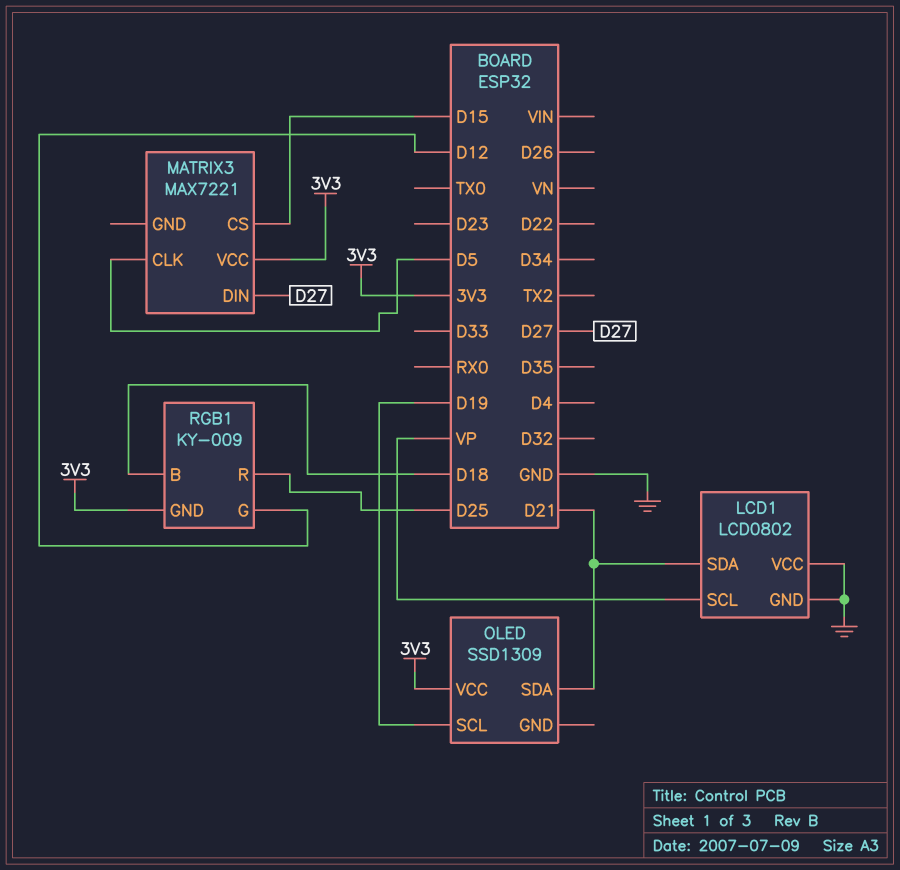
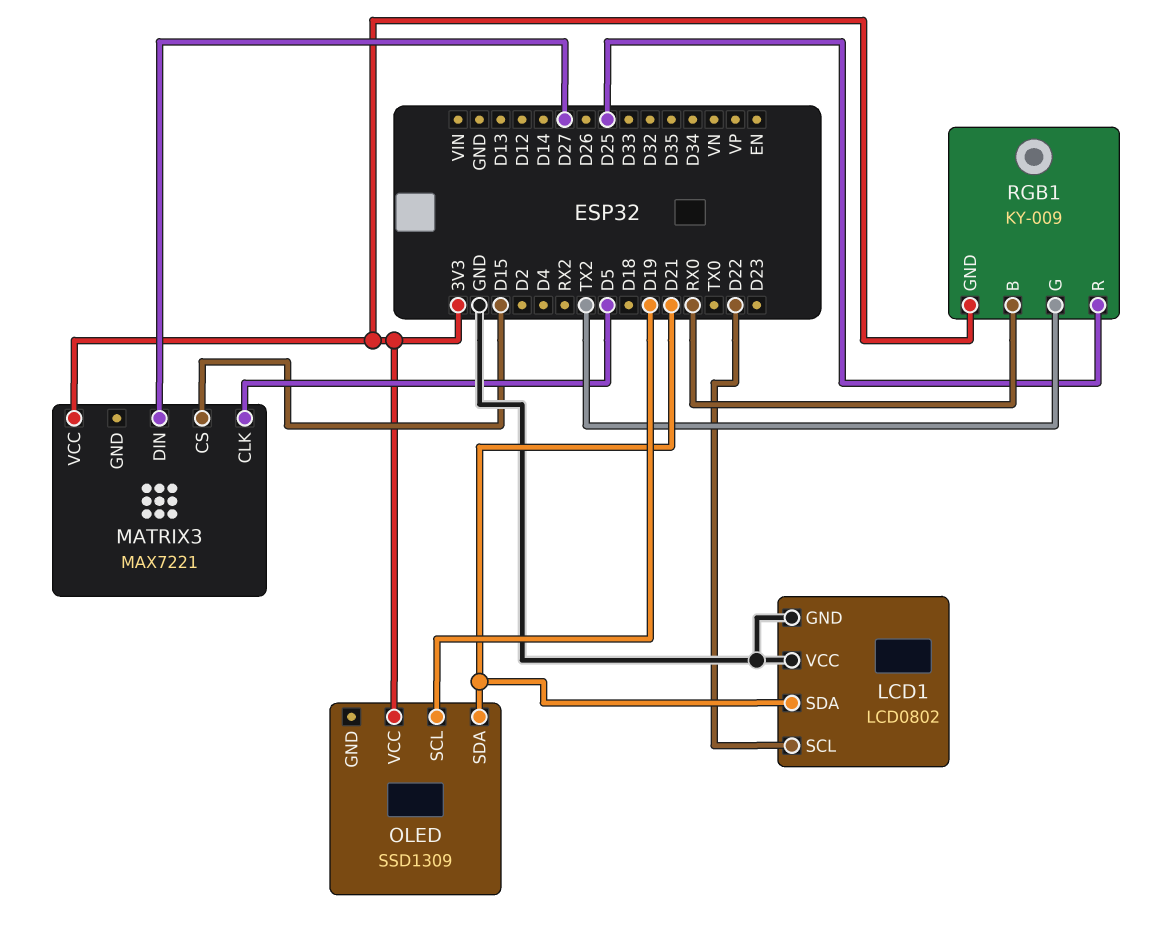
LCD1 pin SCL: VP -> D22
RGB1 pin B: D18 -> RX0
RGB1 pin G: D12 -> TX2

